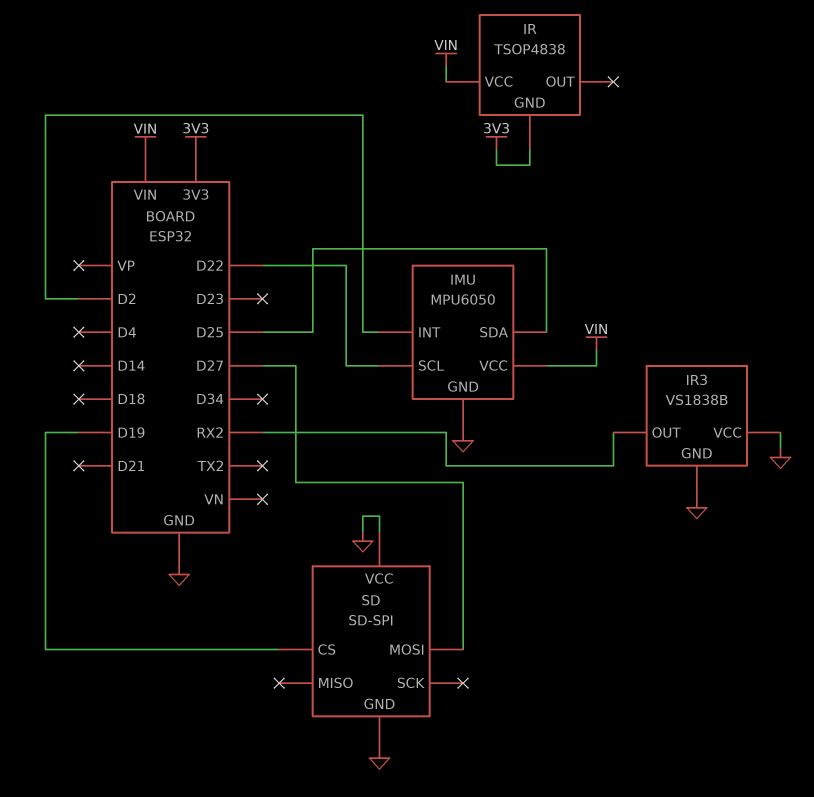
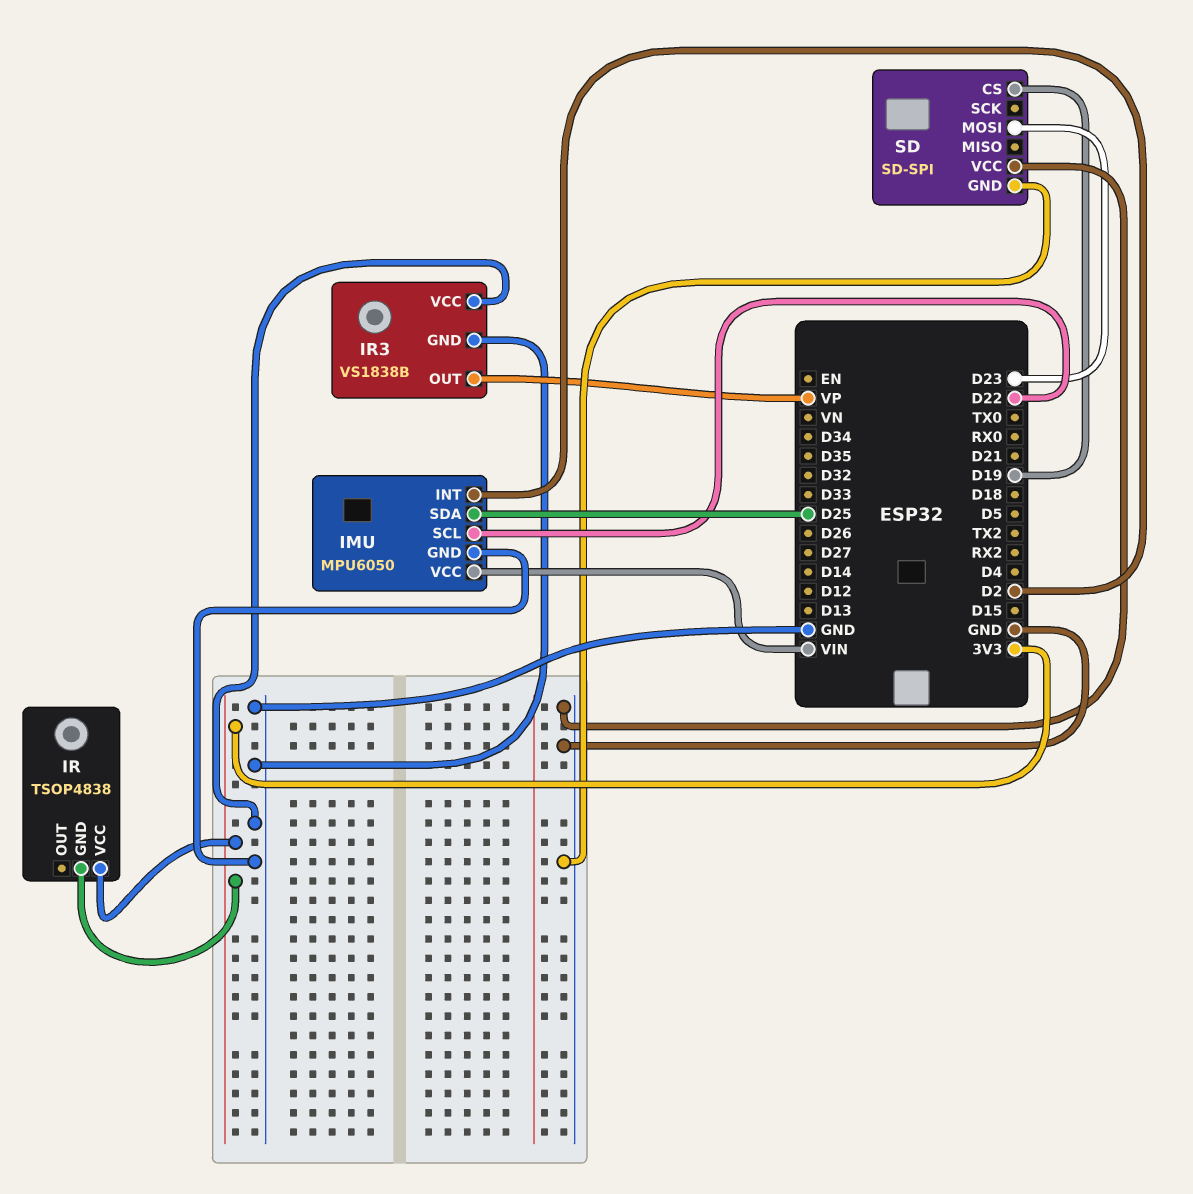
IR pin VCC: VIN -> 3V3
IR3 pin OUT: RX2 -> VP
SD pin MOSI: D27 -> D23

